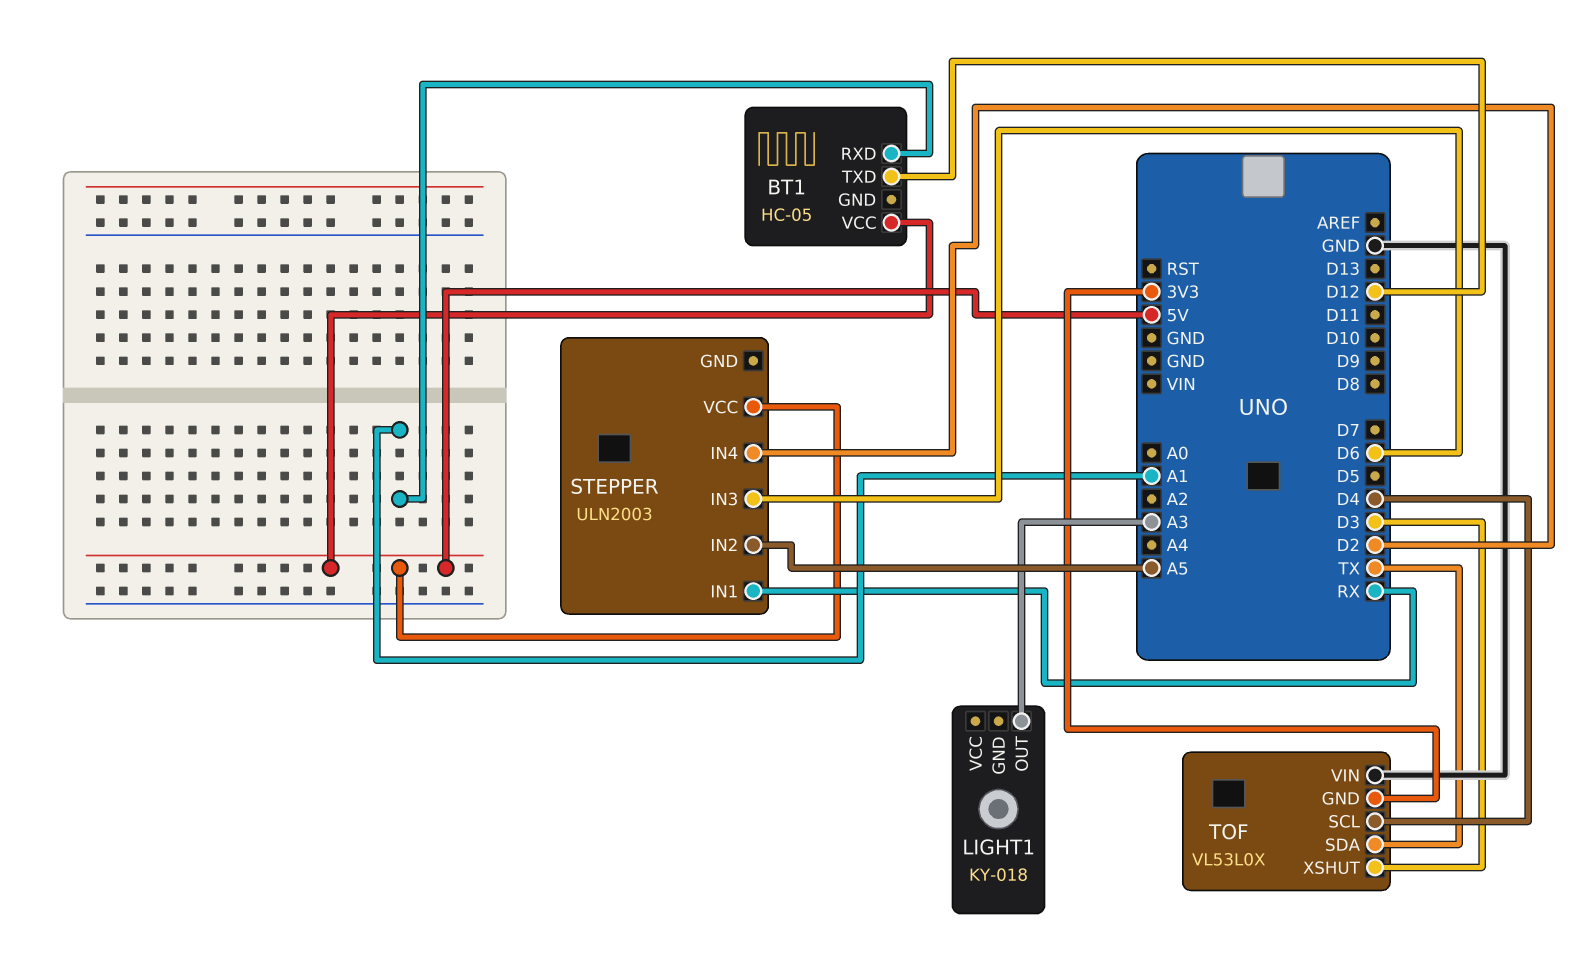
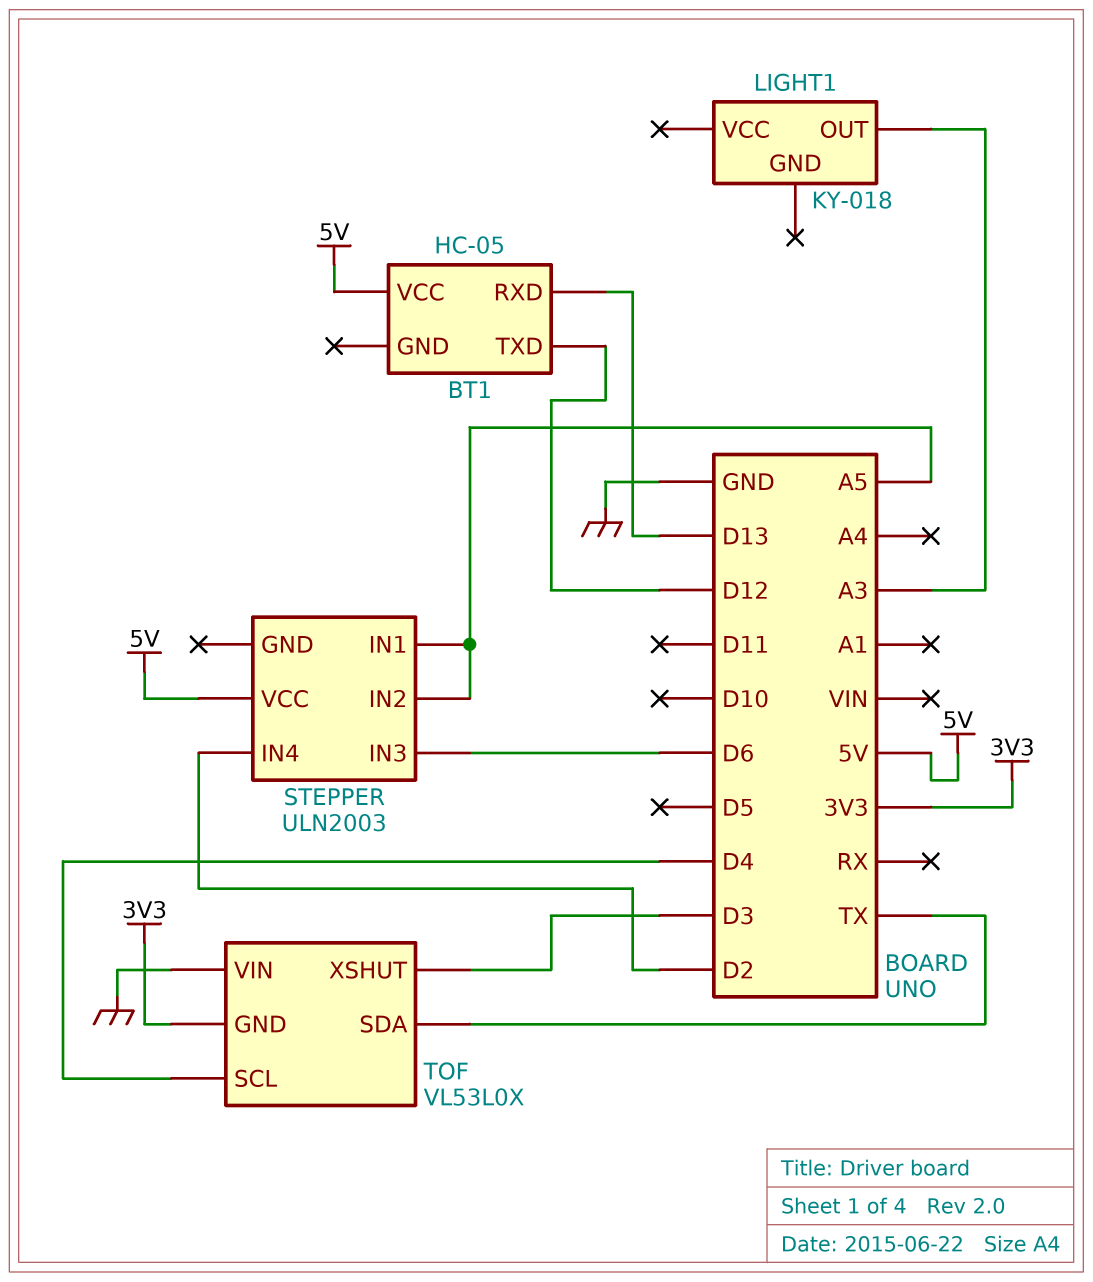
BT1 pin RXD: A1 -> D13
STEPPER pin IN1: RX -> A5

